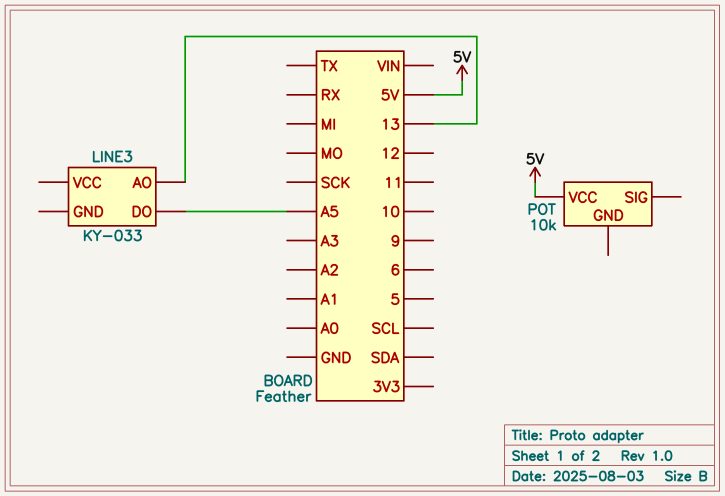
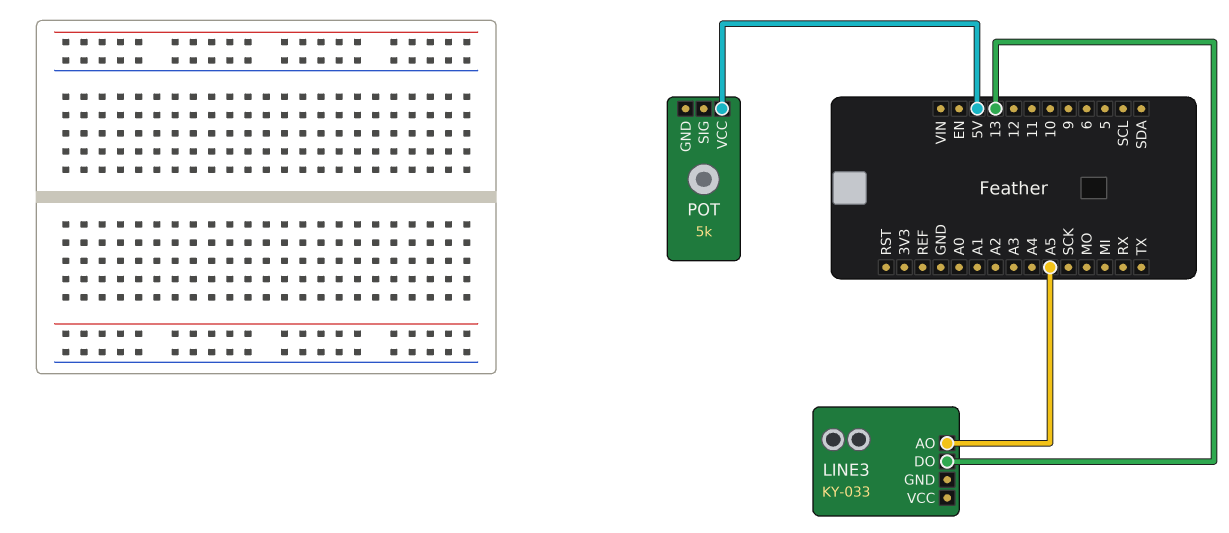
LINE3 pin AO: 13 -> A5
LINE3 pin DO: A5 -> 13
POT: 10k -> 5k

